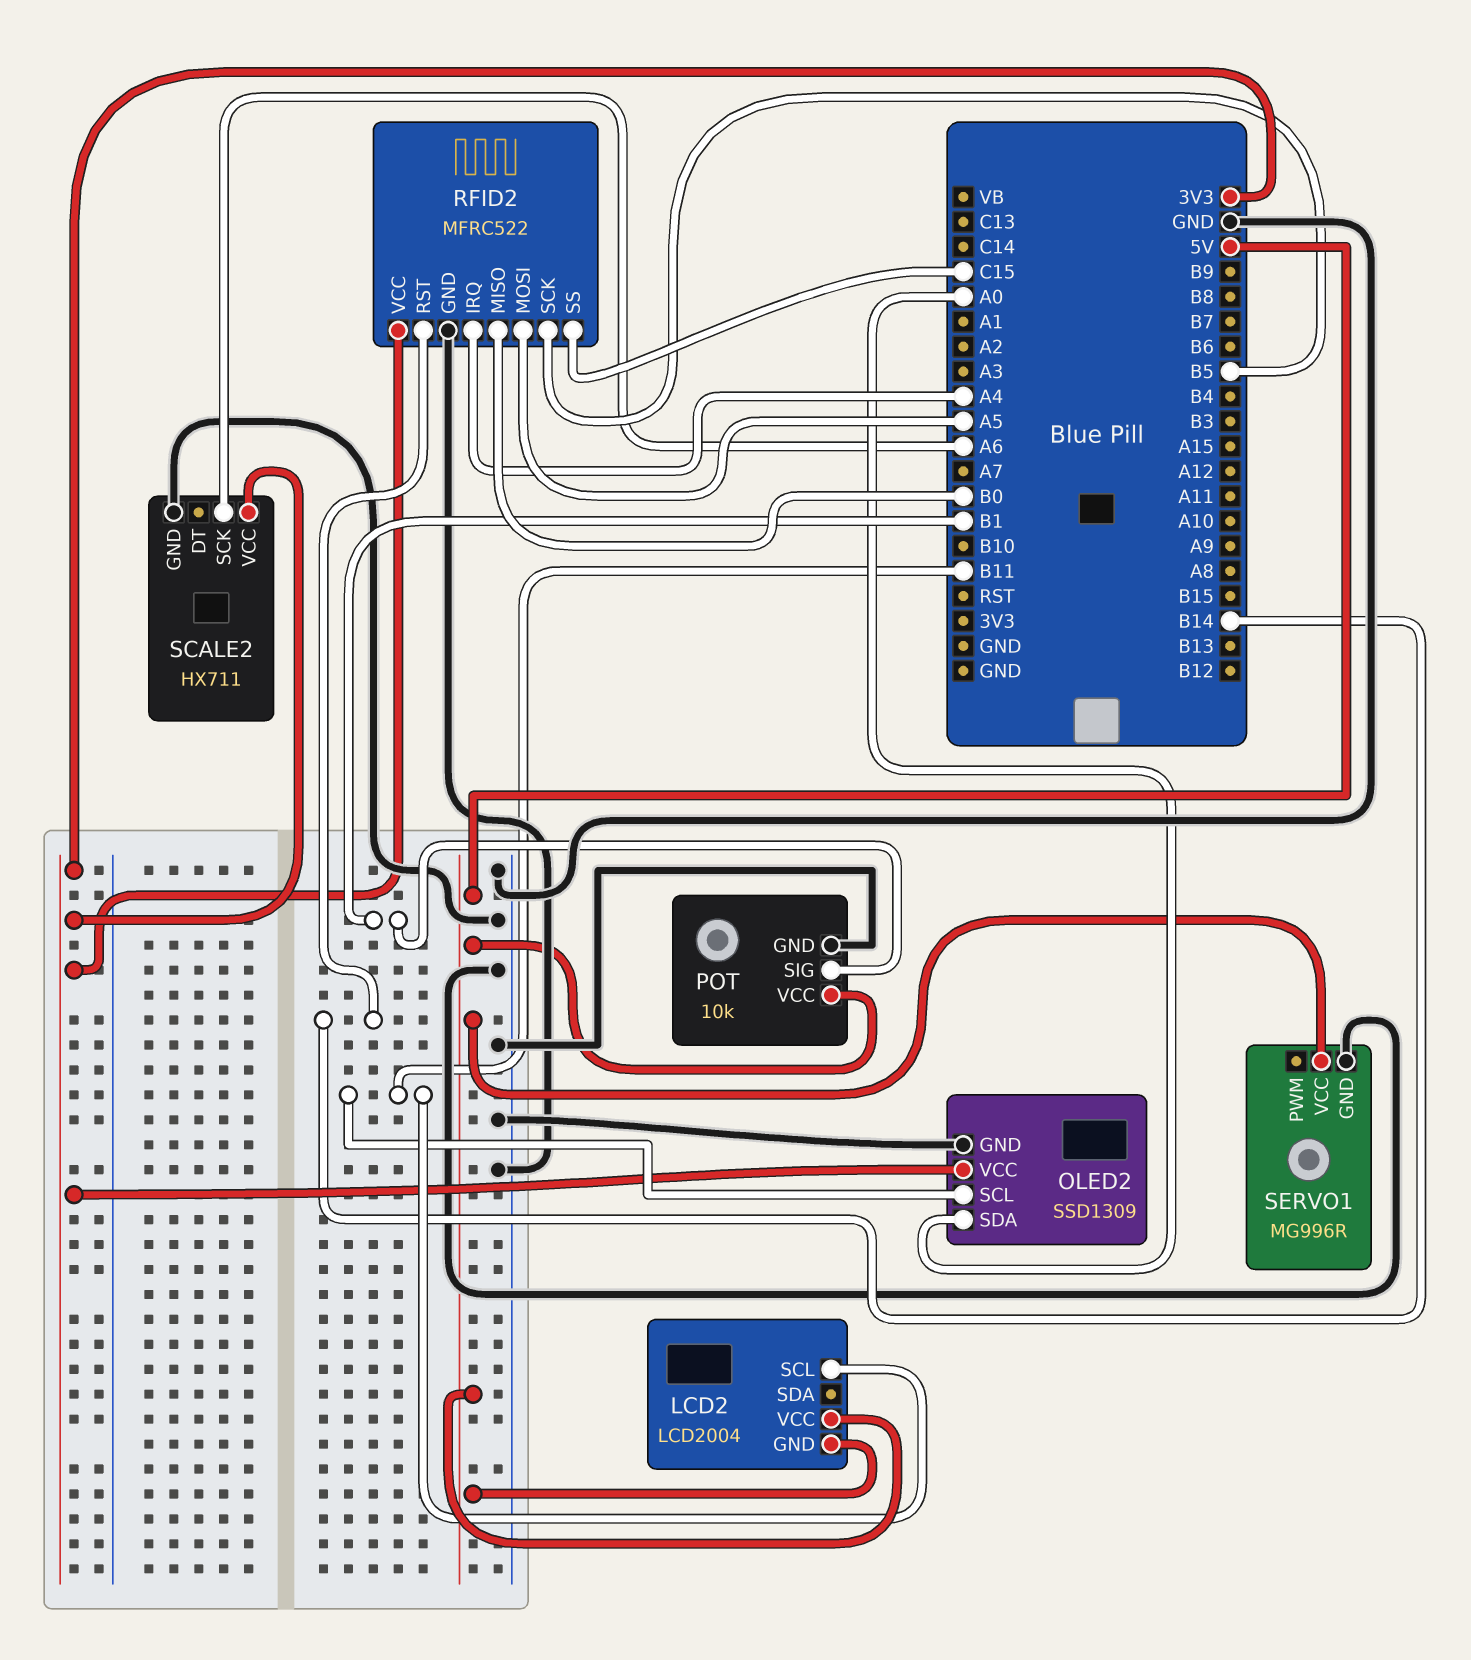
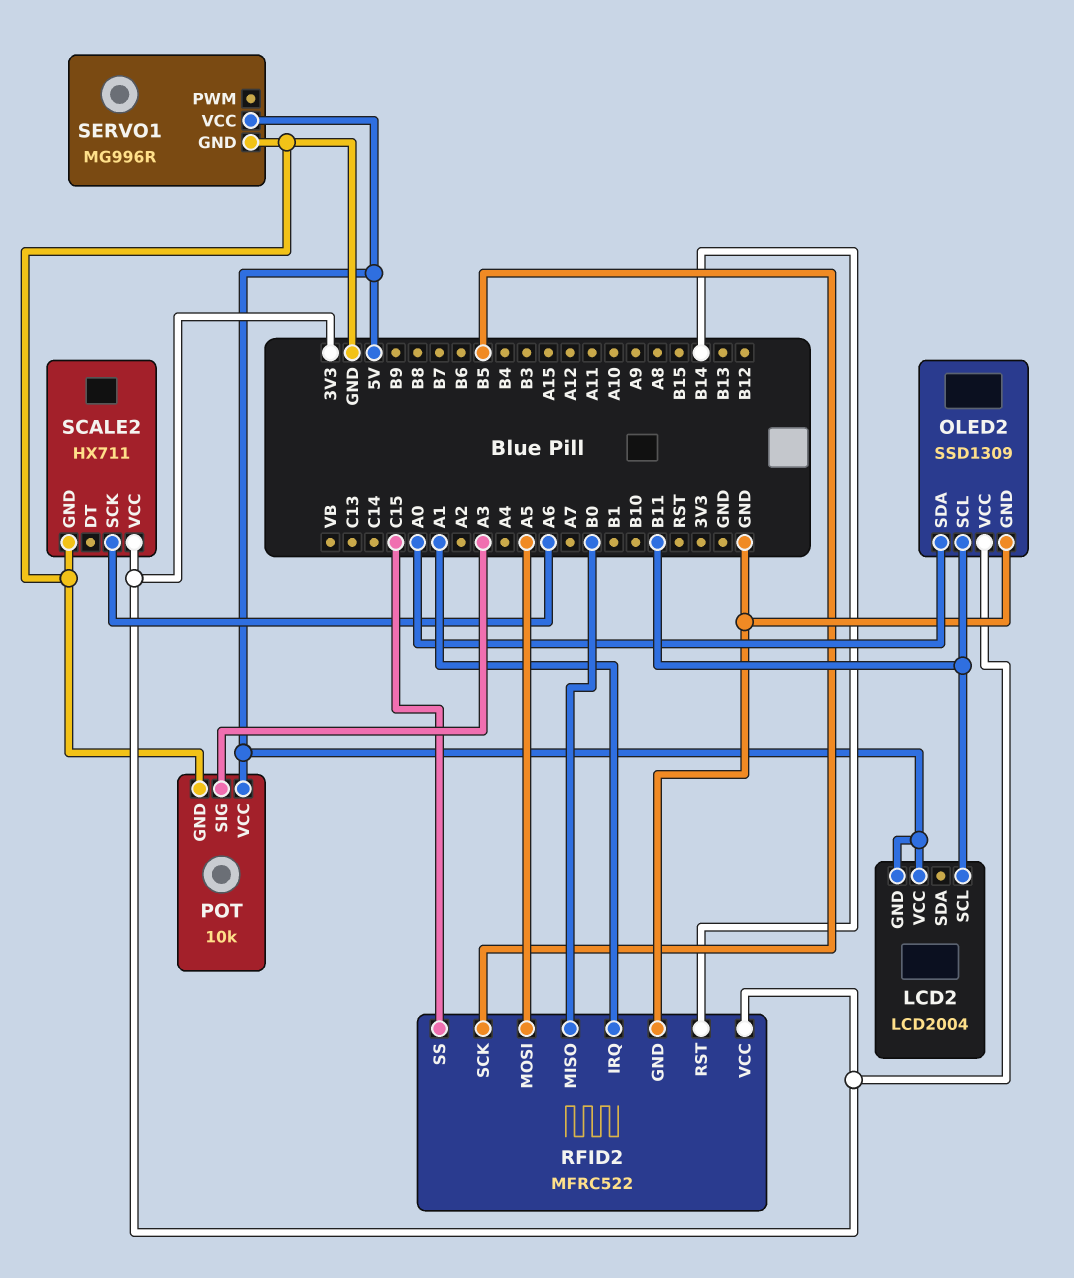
POT pin SIG: B1 -> A3
RFID2 pin IRQ: A4 -> A1

